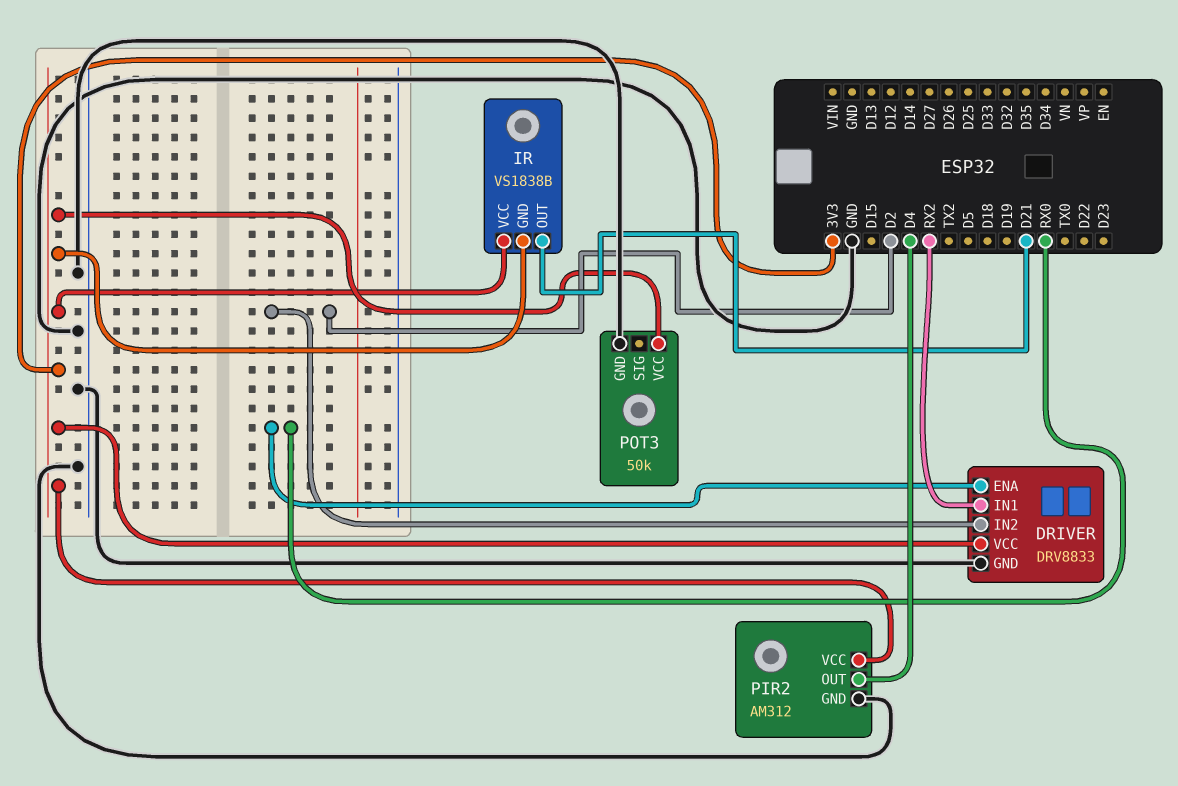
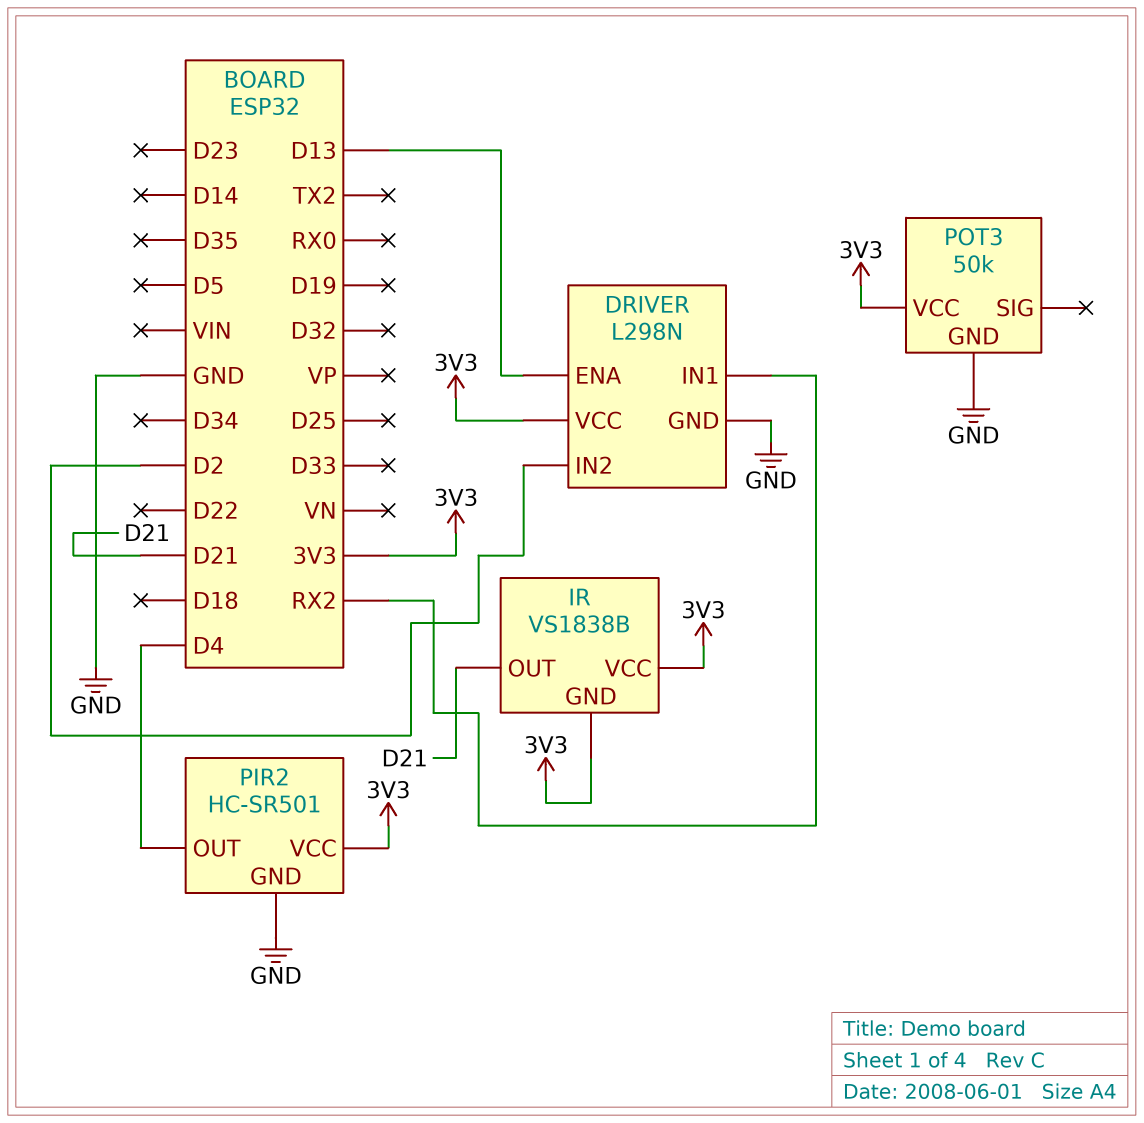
DRIVER: DRV8833 -> L298N
DRIVER pin ENA: RX0 -> D13
PIR2: AM312 -> HC-SR501

